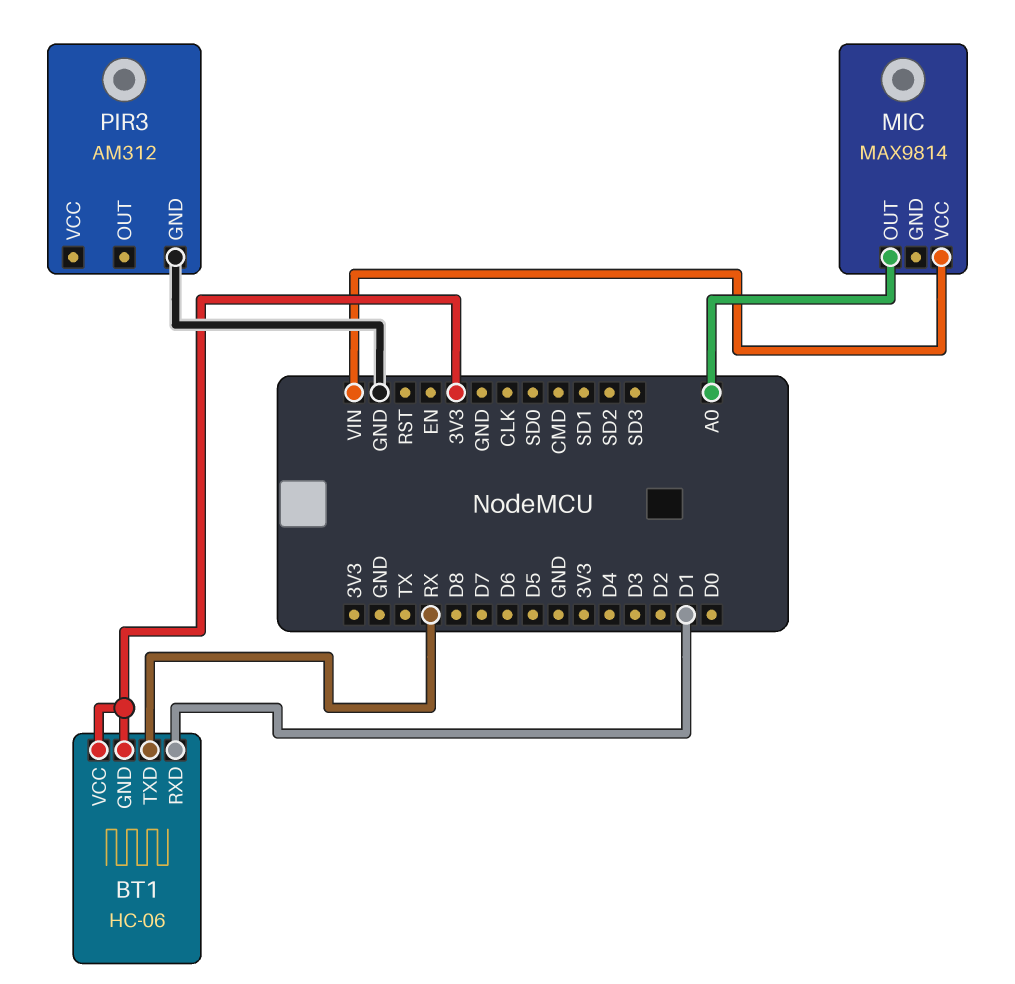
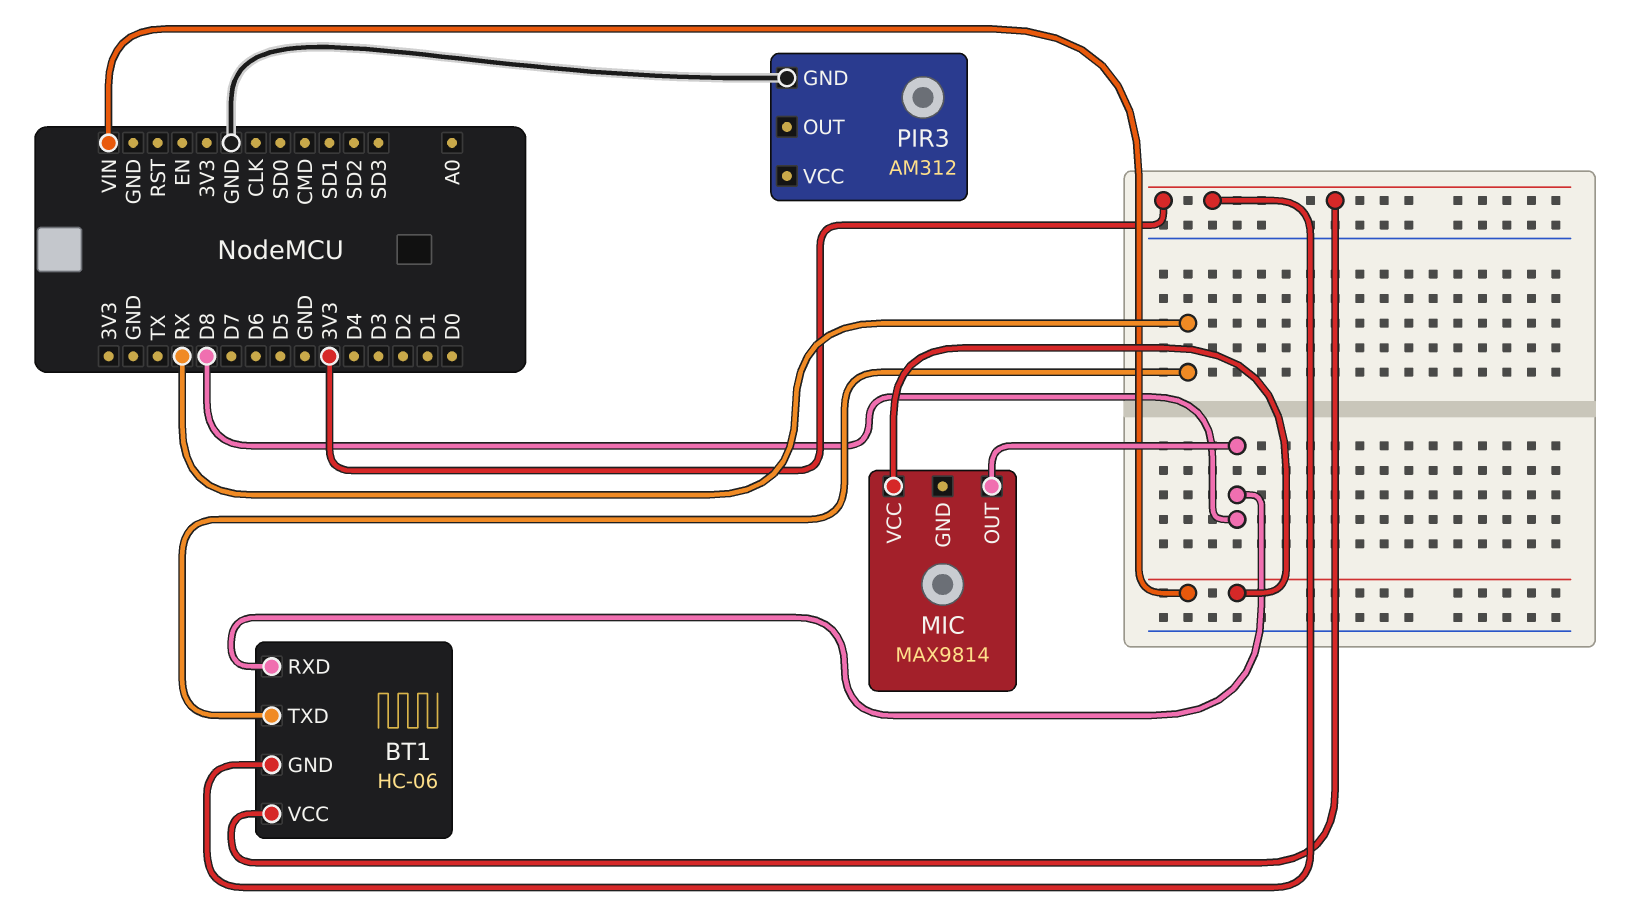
BT1 pin RXD: D1 -> D8
MIC pin OUT: A0 -> D8

